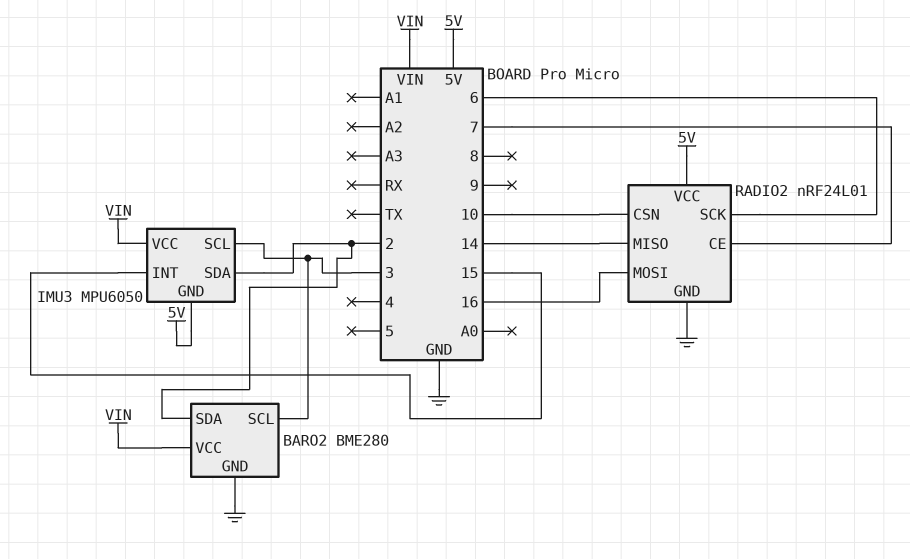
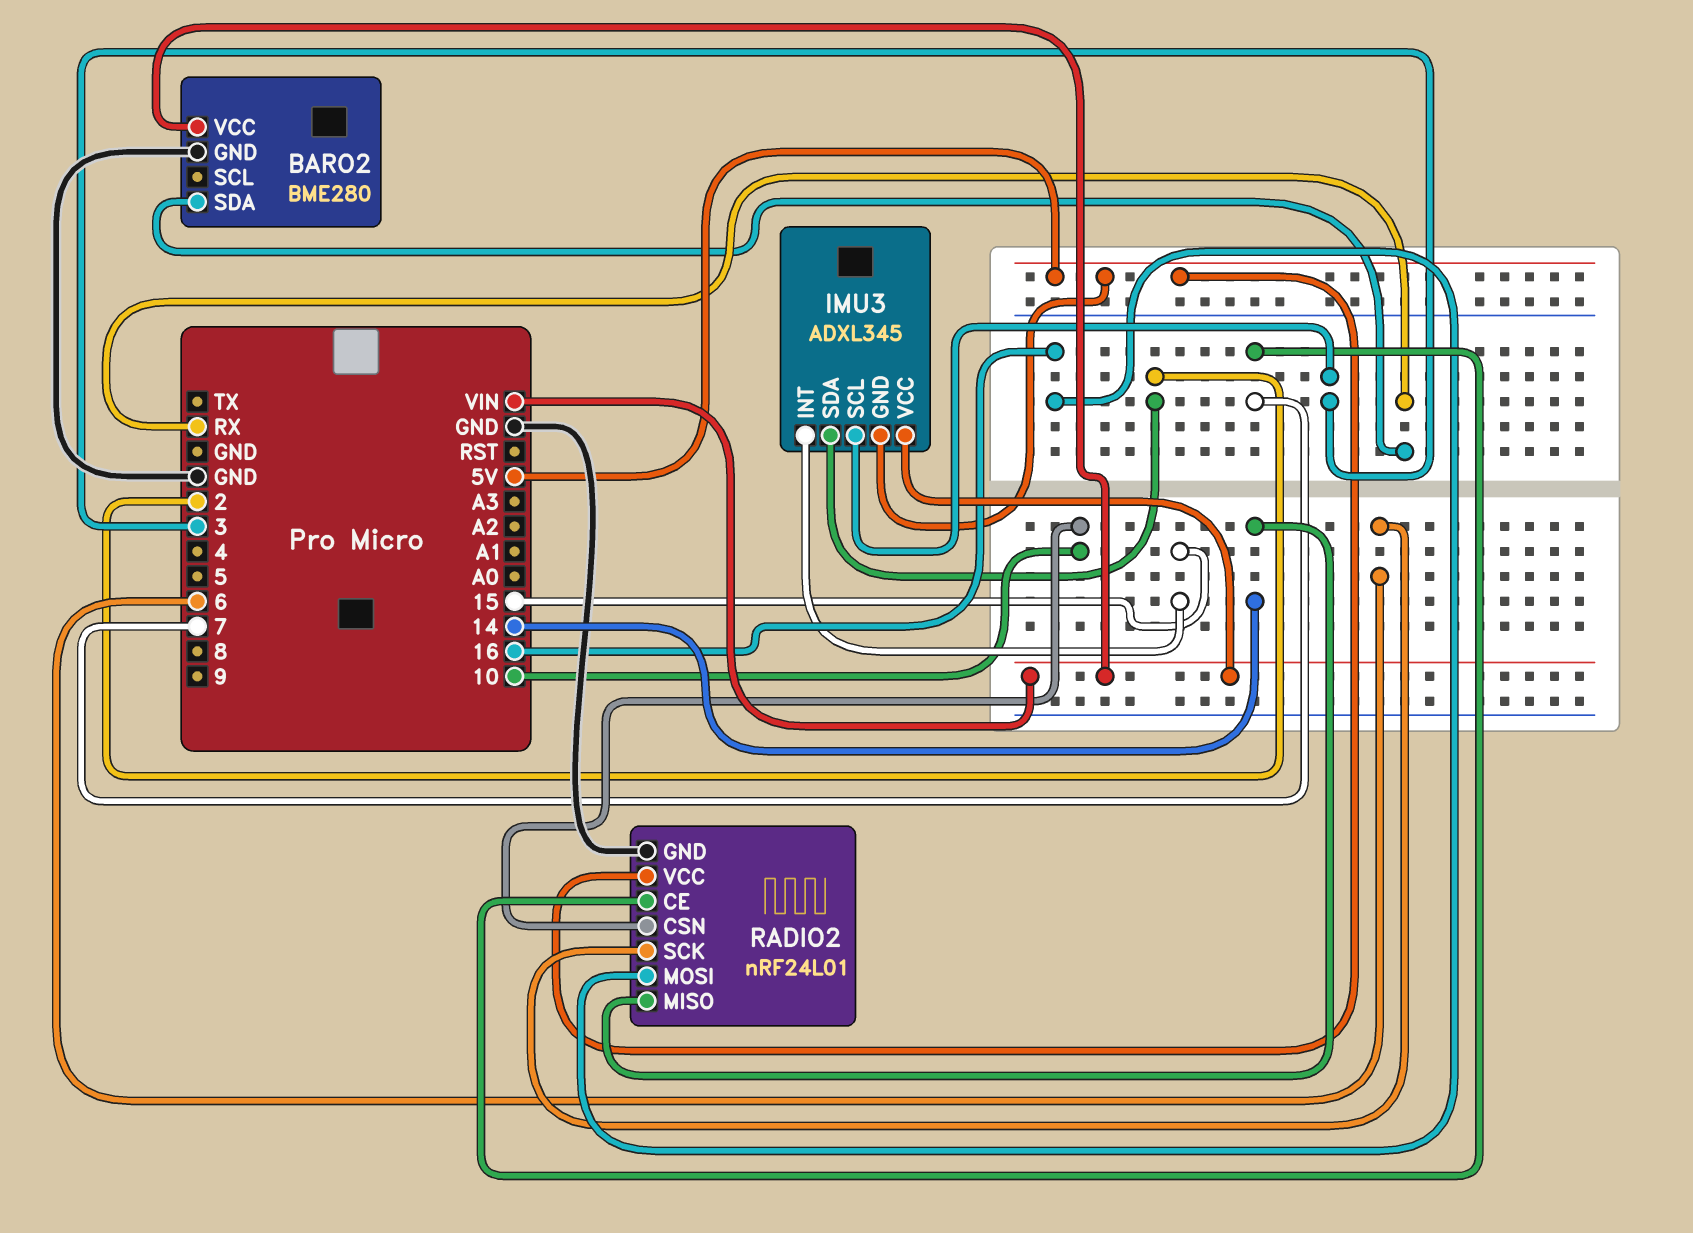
BARO2 pin SCL: 3 -> none
BARO2 pin SDA: 2 -> RX
IMU3: MPU6050 -> ADXL345

